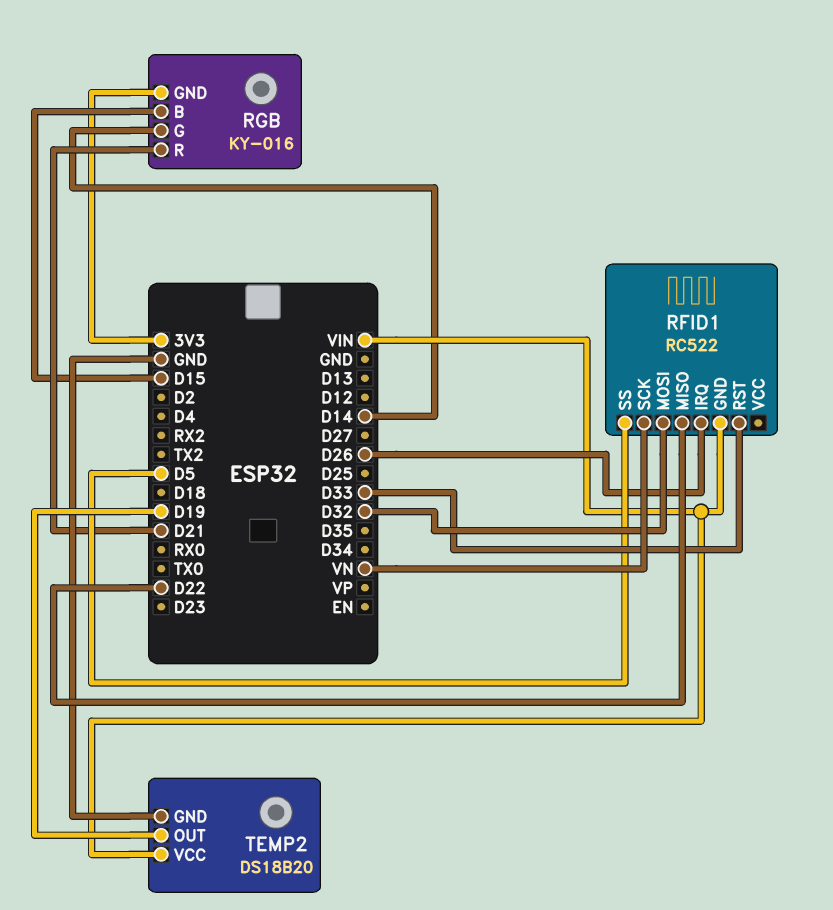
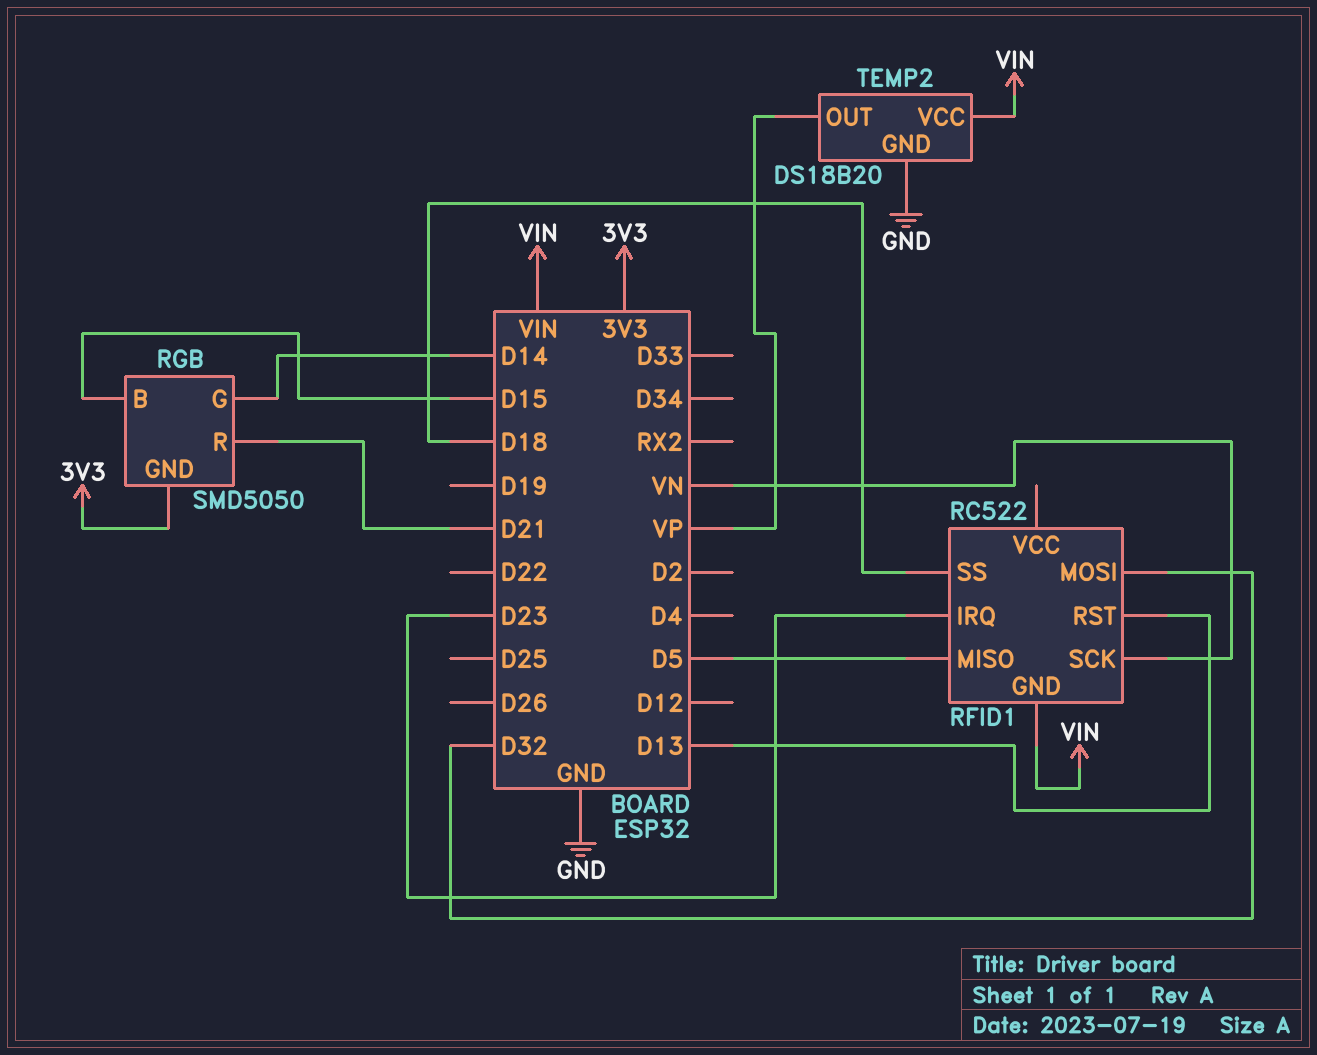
RFID1 pin IRQ: D26 -> D23
RFID1 pin MISO: D22 -> D5
RFID1 pin RST: D33 -> D13
RFID1 pin SS: D5 -> D18
RGB: KY-016 -> SMD5050
TEMP2 pin OUT: D19 -> VP

